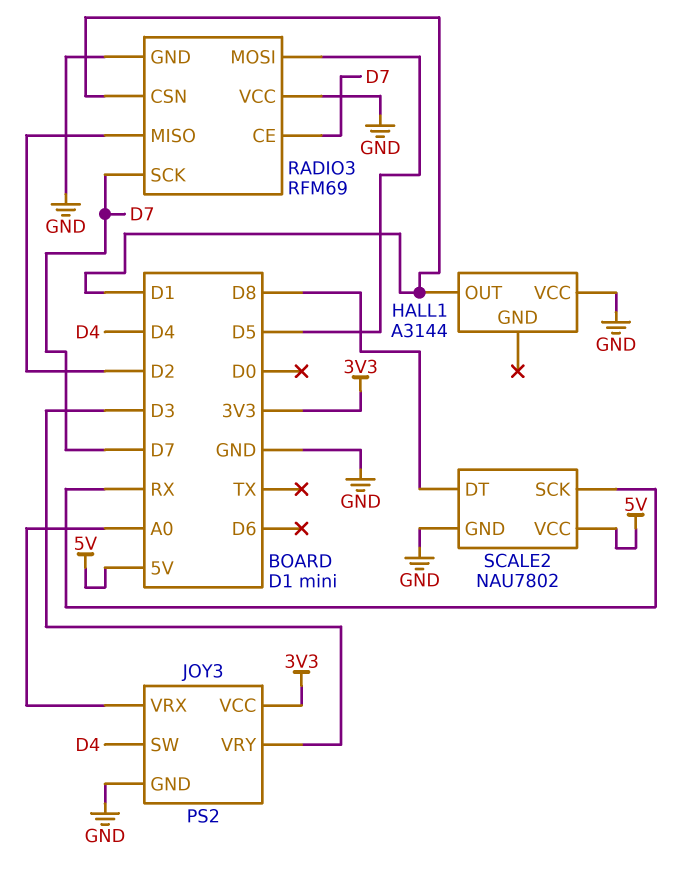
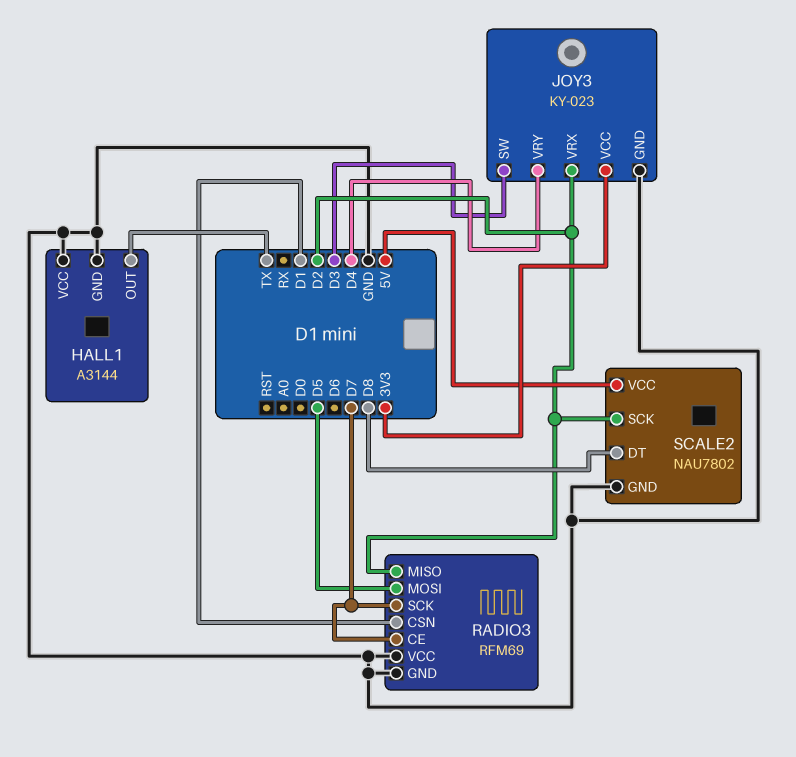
HALL1 pin GND: none -> GND
HALL1 pin OUT: D1 -> TX
JOY3: PS2 -> KY-023
JOY3 pin SW: D4 -> D3
JOY3 pin VRX: A0 -> D2
JOY3 pin VRY: D3 -> D4
SCALE2 pin SCK: RX -> D2

